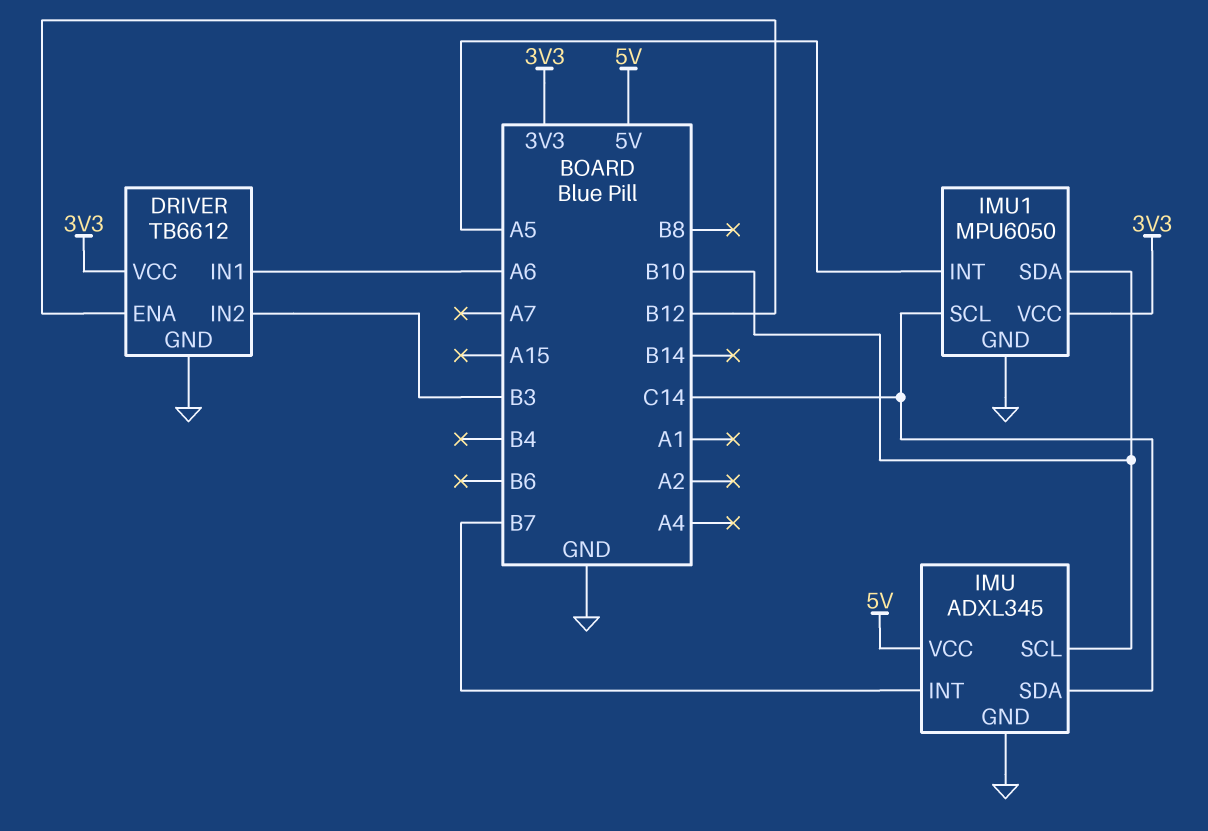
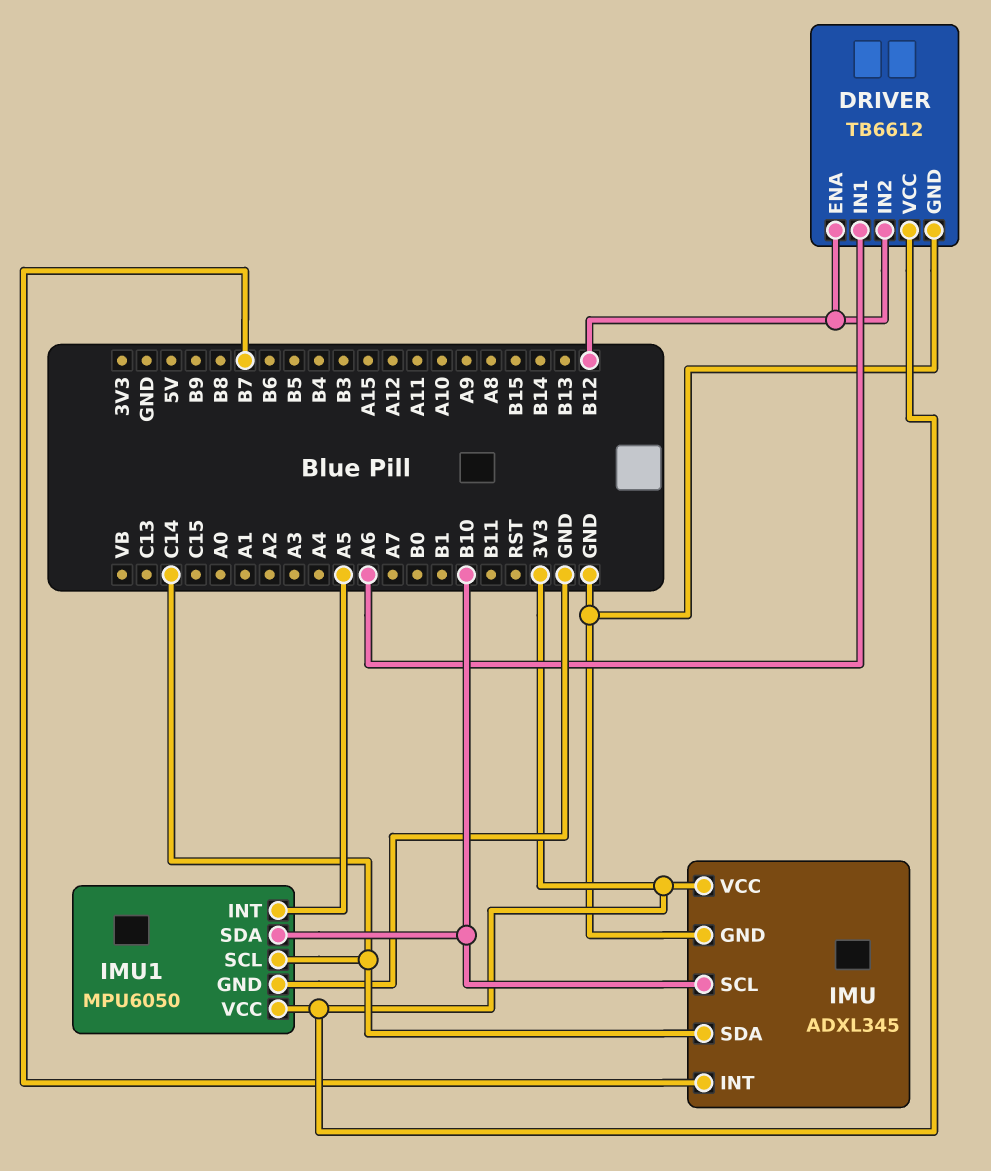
DRIVER pin IN2: B3 -> B12
IMU pin VCC: 5V -> 3V3

